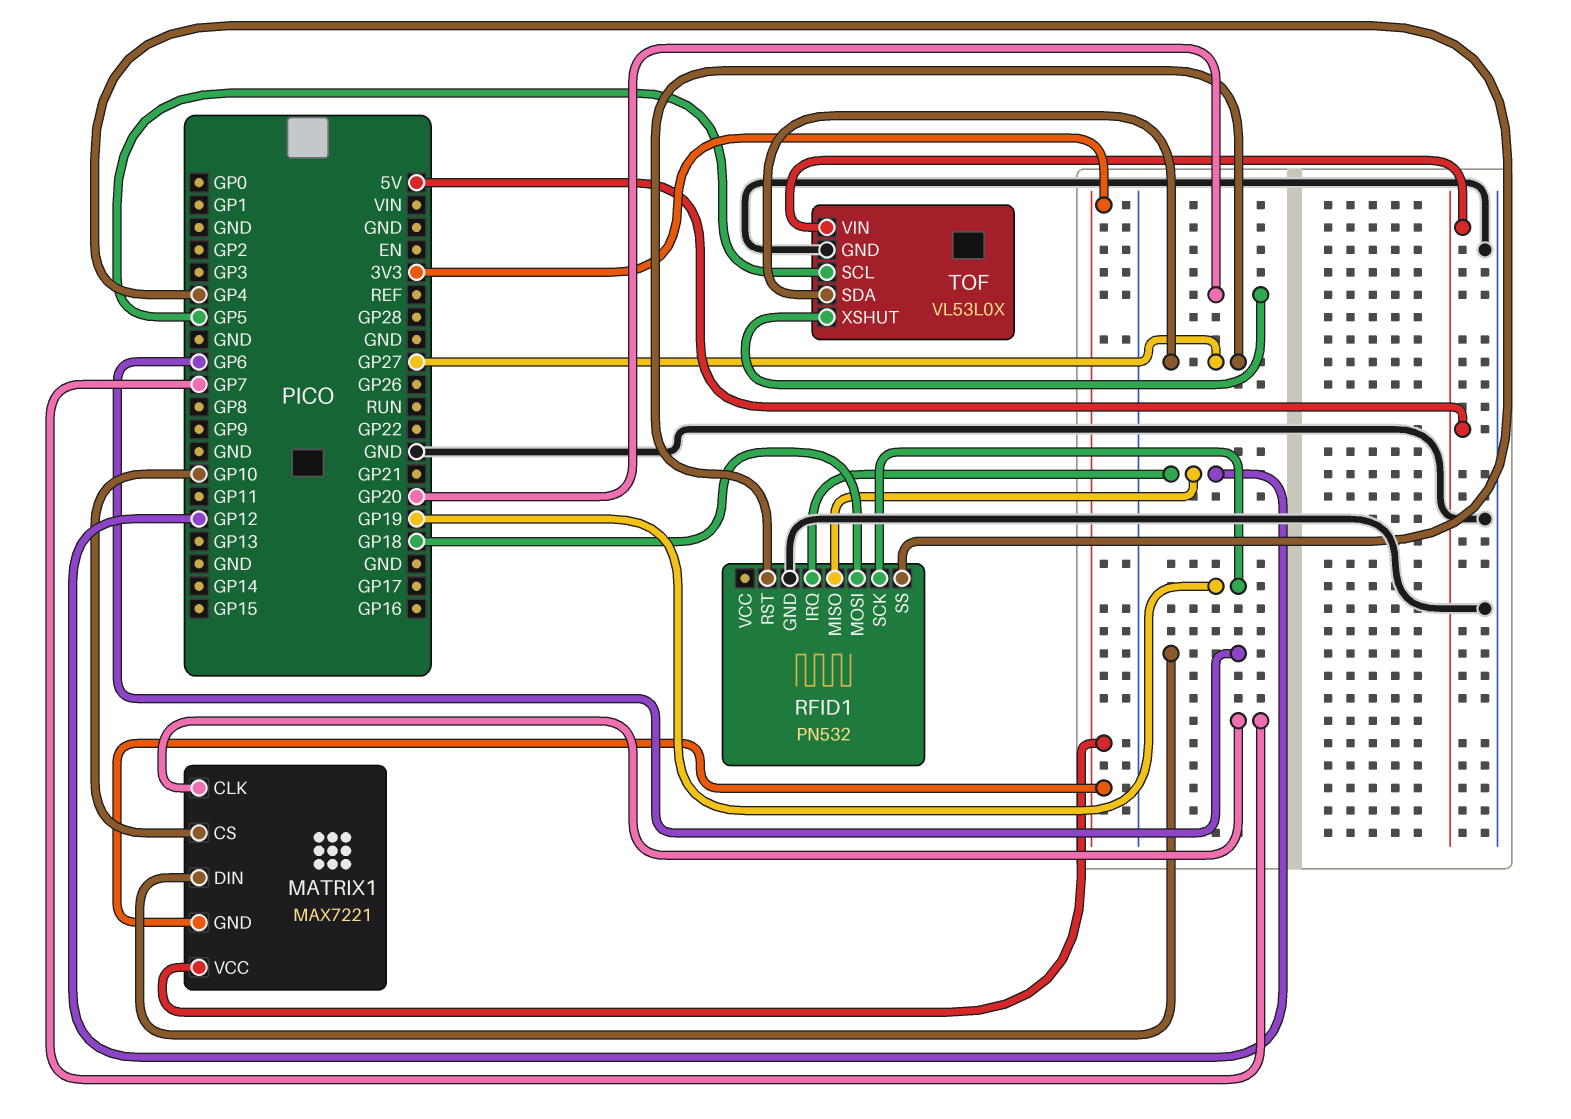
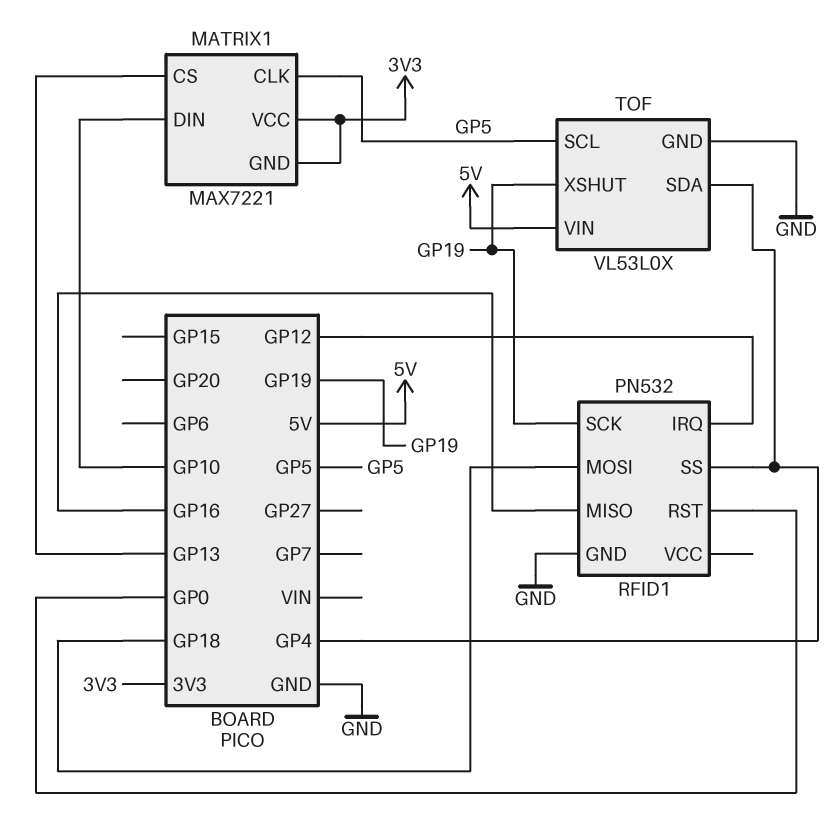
MATRIX1 pin CLK: GP7 -> GP5
MATRIX1 pin CS: GP10 -> GP13
MATRIX1 pin DIN: GP6 -> GP10
RFID1 pin MISO: GP12 -> GP16
RFID1 pin RST: GP27 -> GP0
TOF pin SDA: GP27 -> GP4
TOF pin XSHUT: GP20 -> GP19

